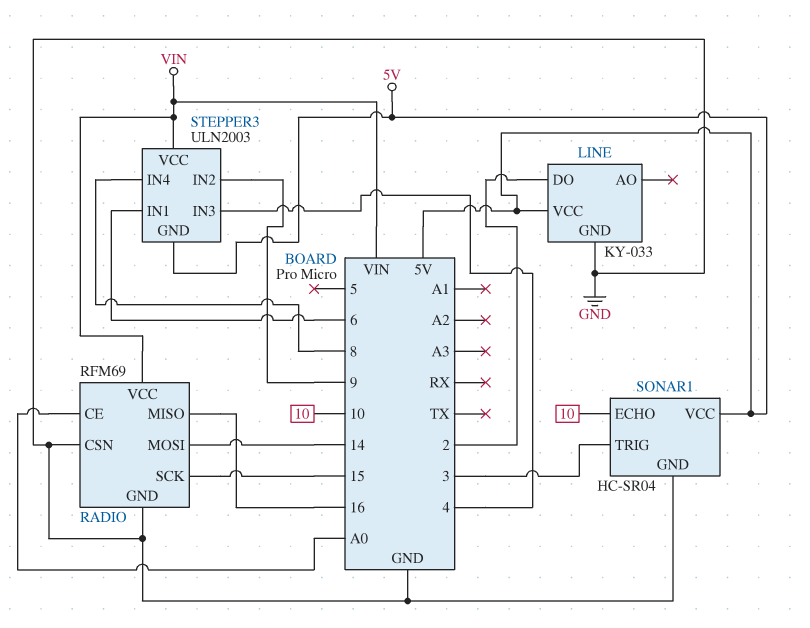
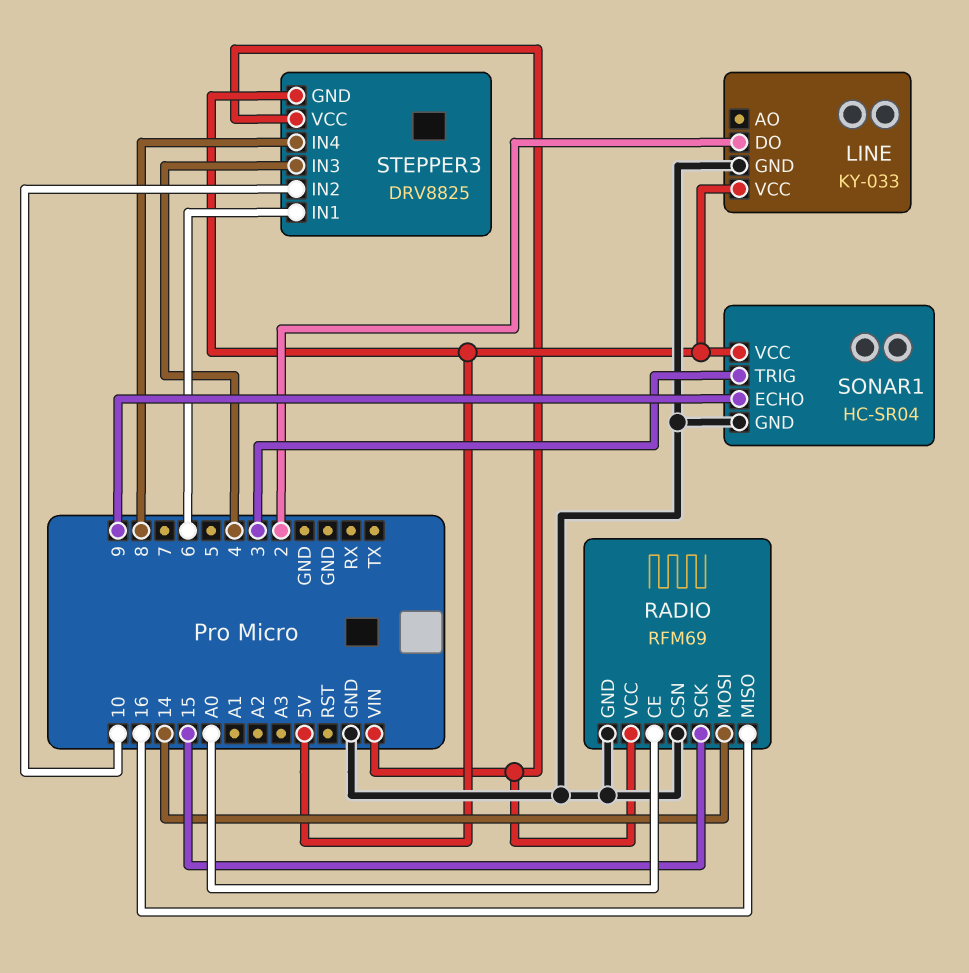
SONAR1 pin ECHO: 10 -> 9
STEPPER3: ULN2003 -> DRV8825
STEPPER3 pin IN2: 9 -> 10

